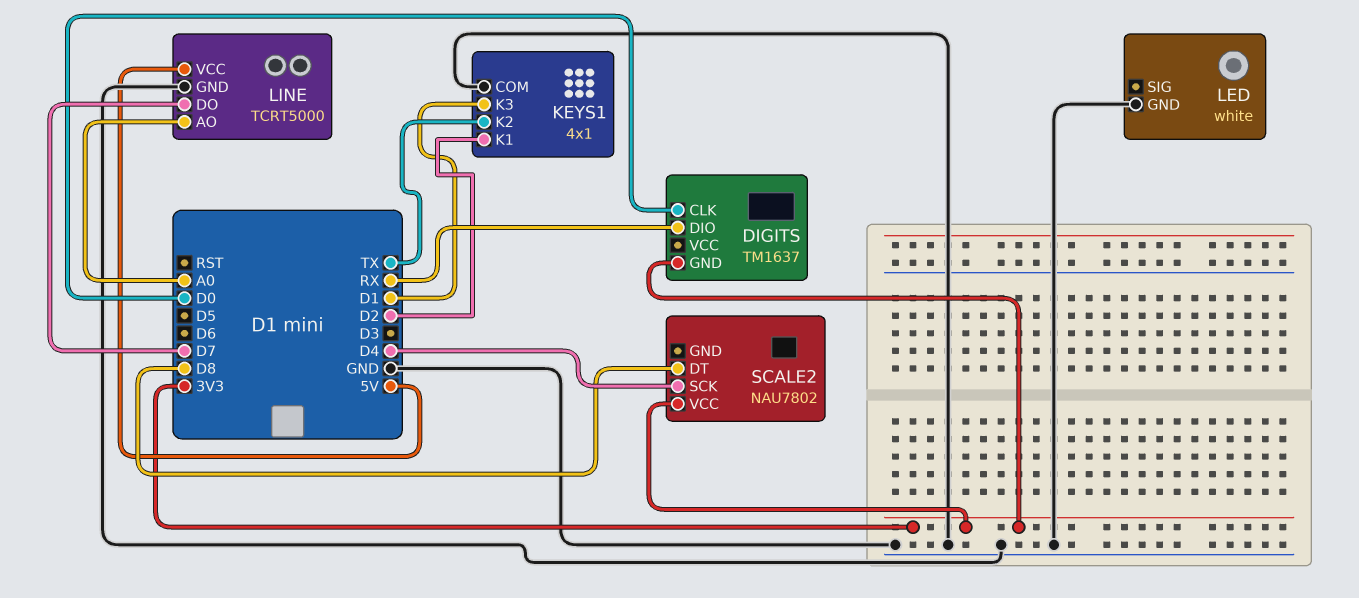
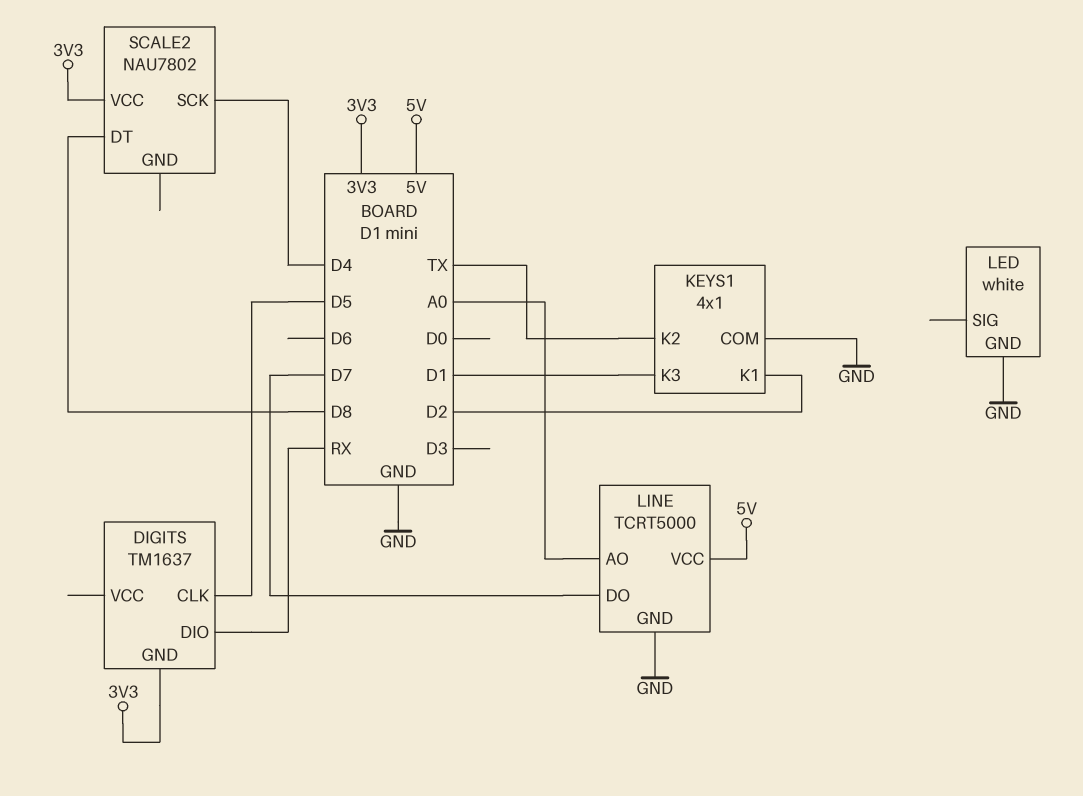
DIGITS pin CLK: D0 -> D5

